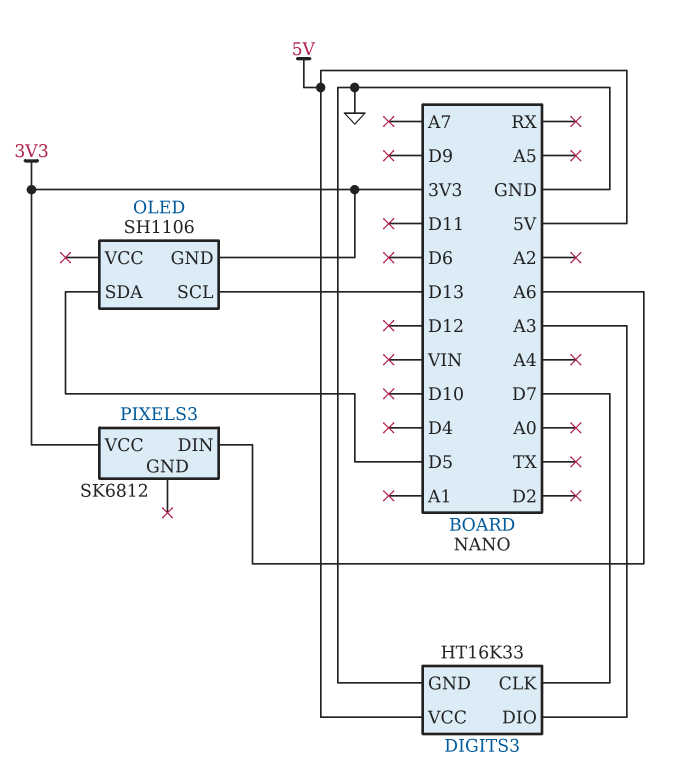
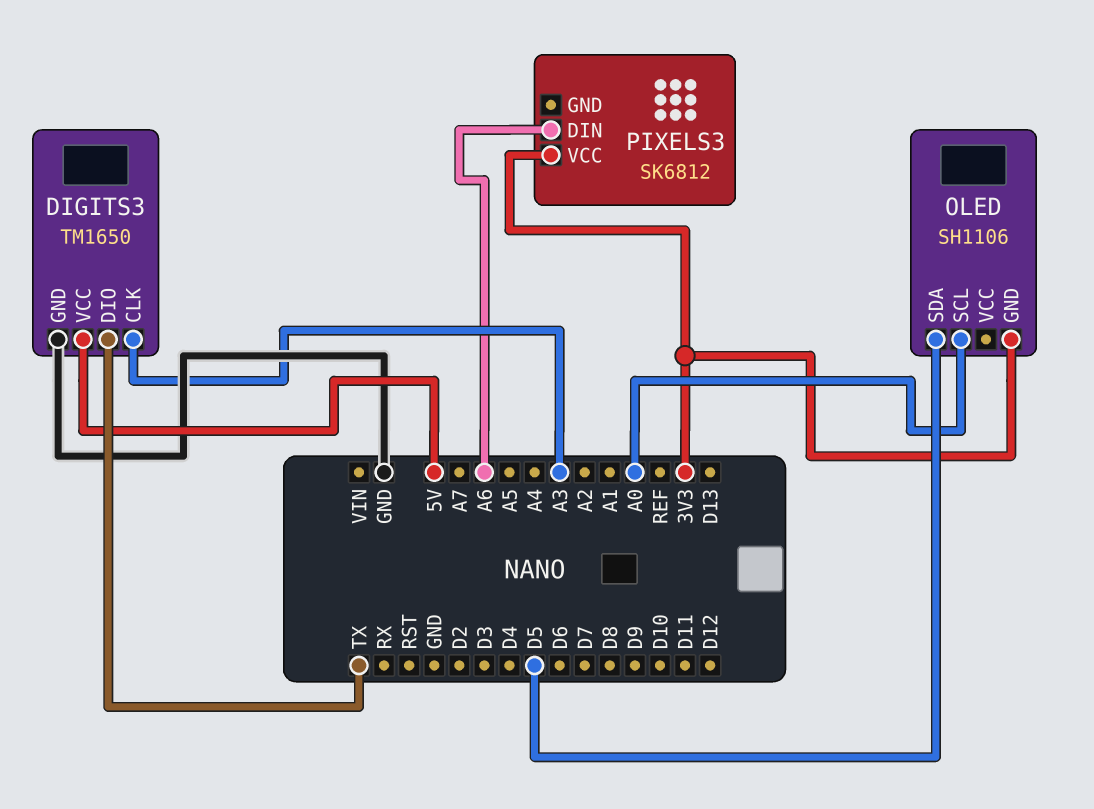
DIGITS3: HT16K33 -> TM1650
DIGITS3 pin CLK: D7 -> A3
DIGITS3 pin DIO: A3 -> TX
OLED pin SCL: D13 -> A0

